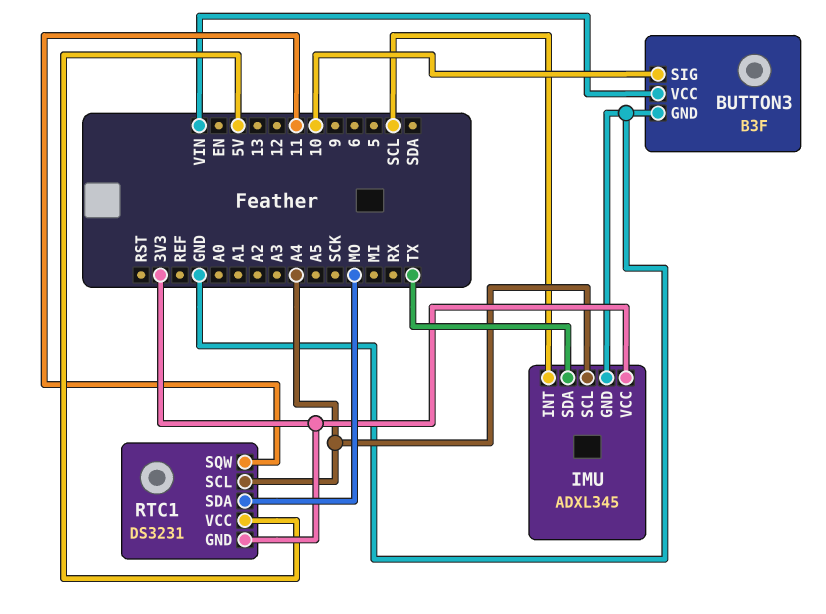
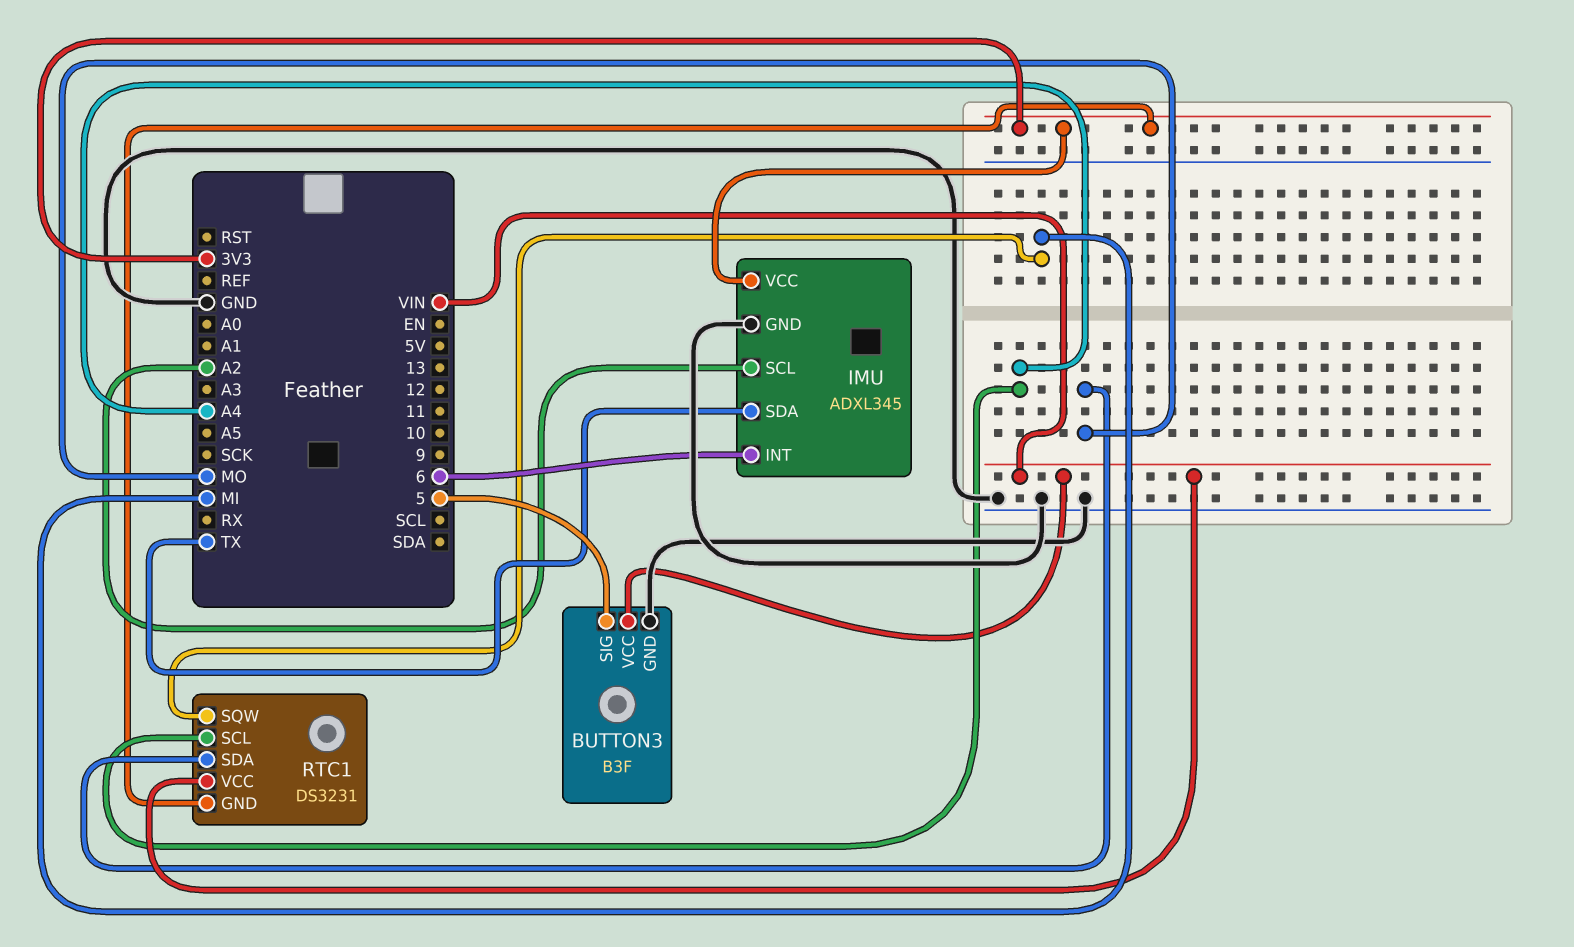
BUTTON3 pin SIG: 10 -> 5
IMU pin INT: SCL -> 6
IMU pin SCL: A4 -> A2
RTC1 pin SQW: 11 -> MI
RTC1 pin VCC: 5V -> VIN

